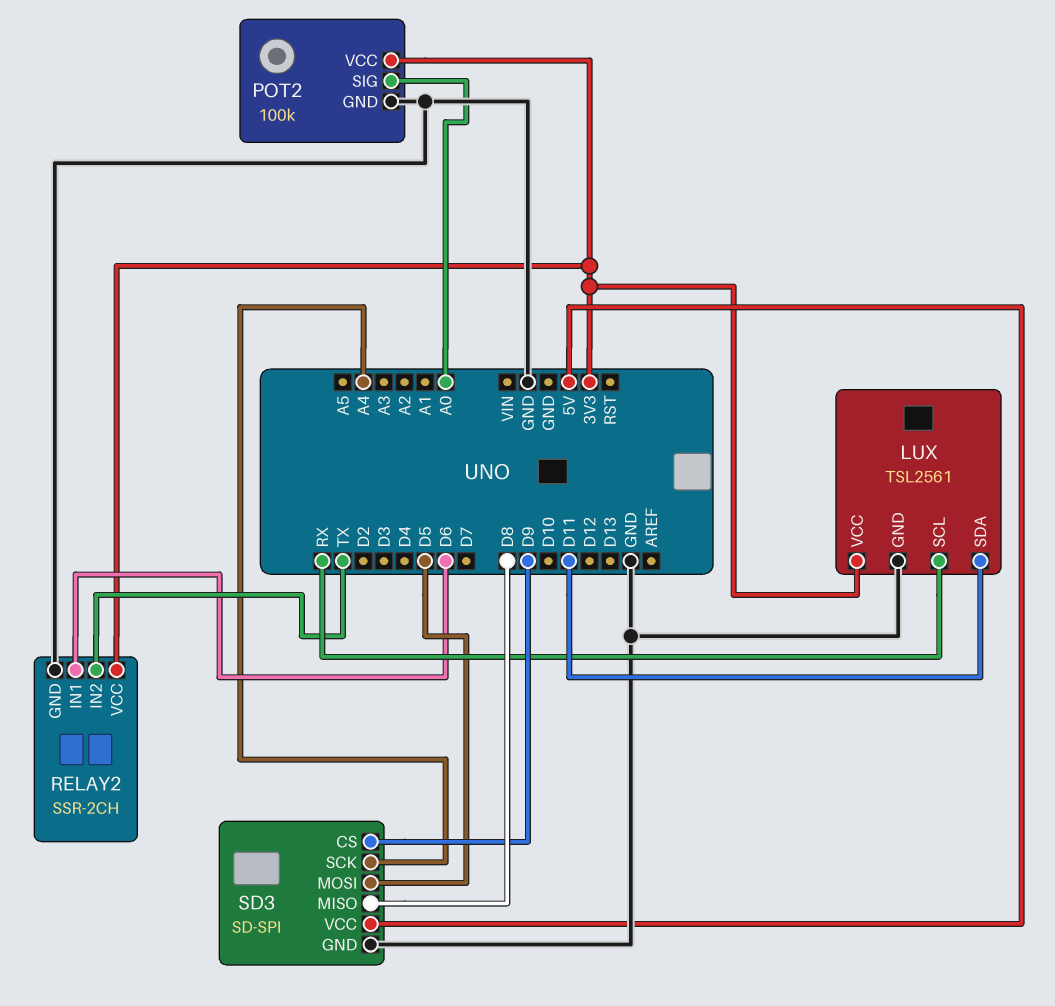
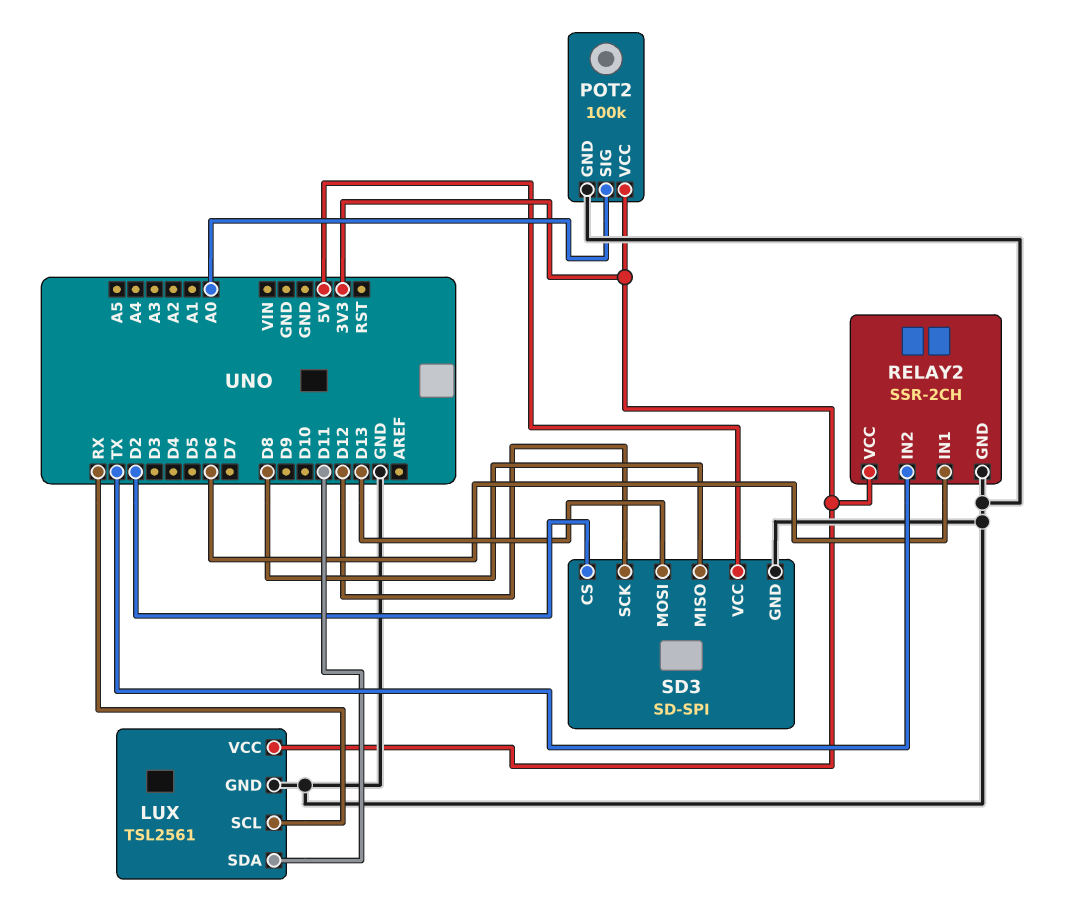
SD3 pin CS: D9 -> D2
SD3 pin MOSI: D5 -> D13
SD3 pin SCK: A4 -> D12

